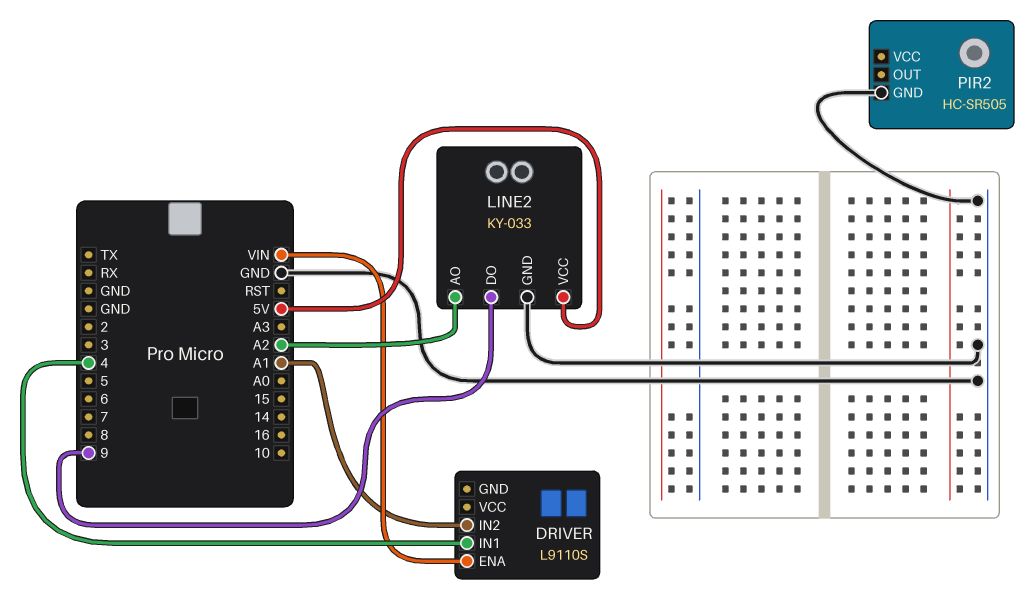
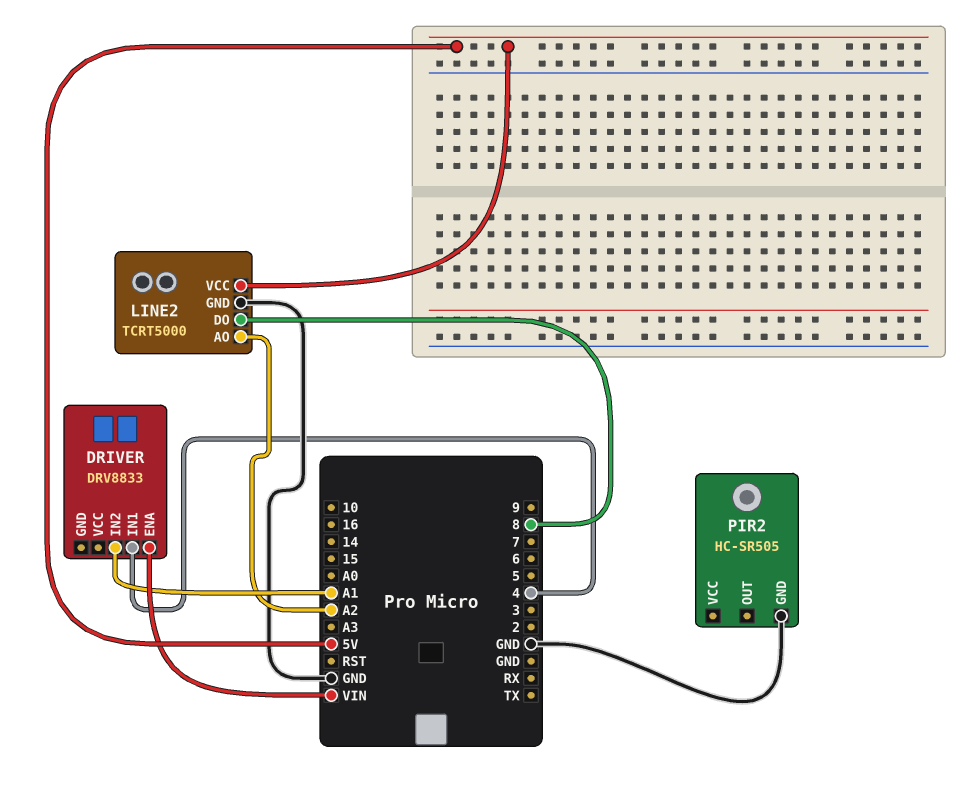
DRIVER: L9110S -> DRV8833
LINE2: KY-033 -> TCRT5000
LINE2 pin DO: 9 -> 8

